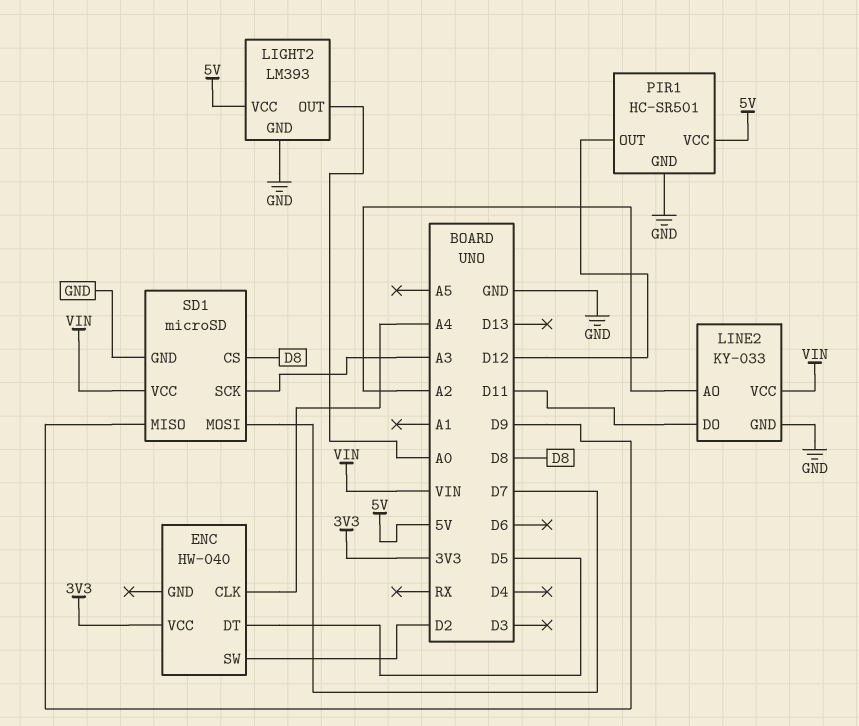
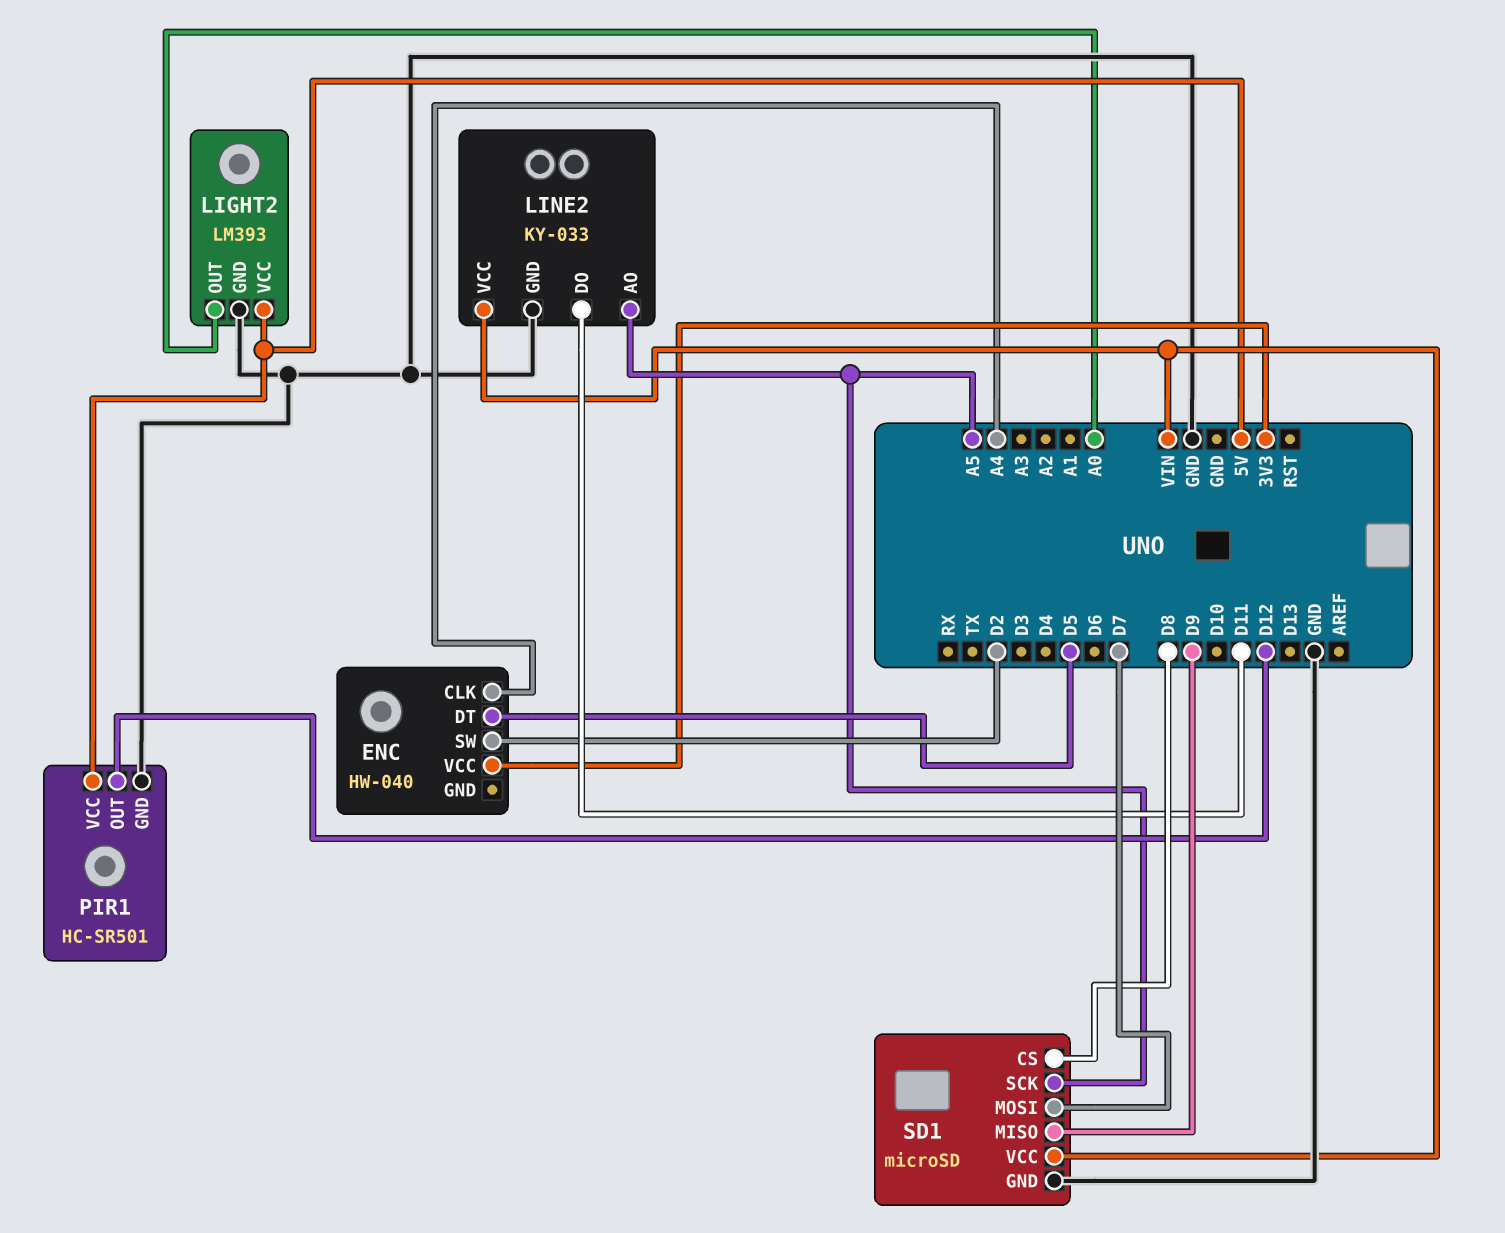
LINE2 pin AO: A2 -> A5
SD1 pin SCK: A3 -> A5

